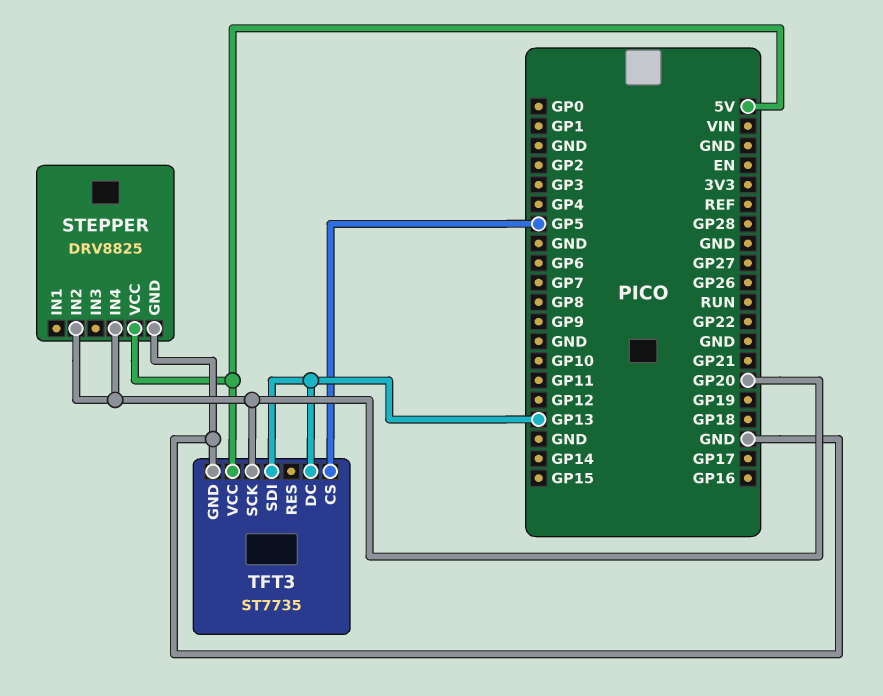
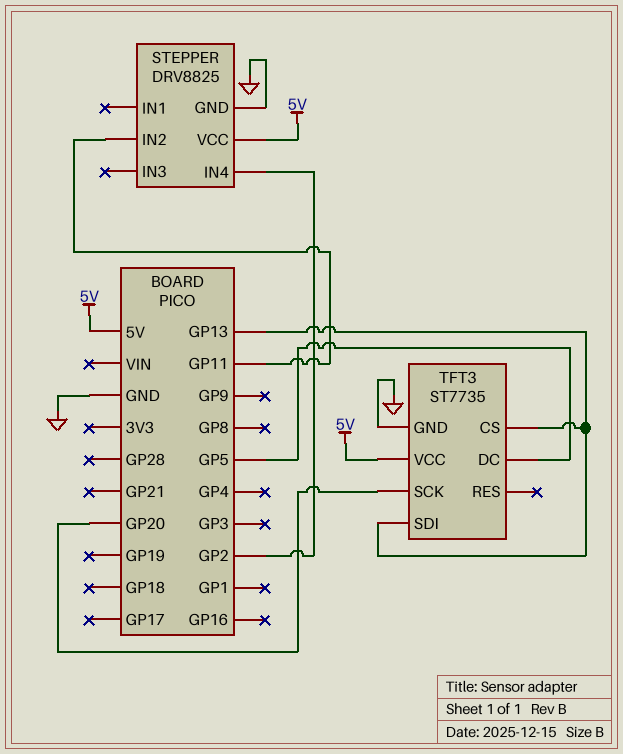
STEPPER pin IN2: GP20 -> GP11
STEPPER pin IN4: GP20 -> GP2
TFT3 pin CS: GP5 -> GP13
TFT3 pin DC: GP13 -> GP5

